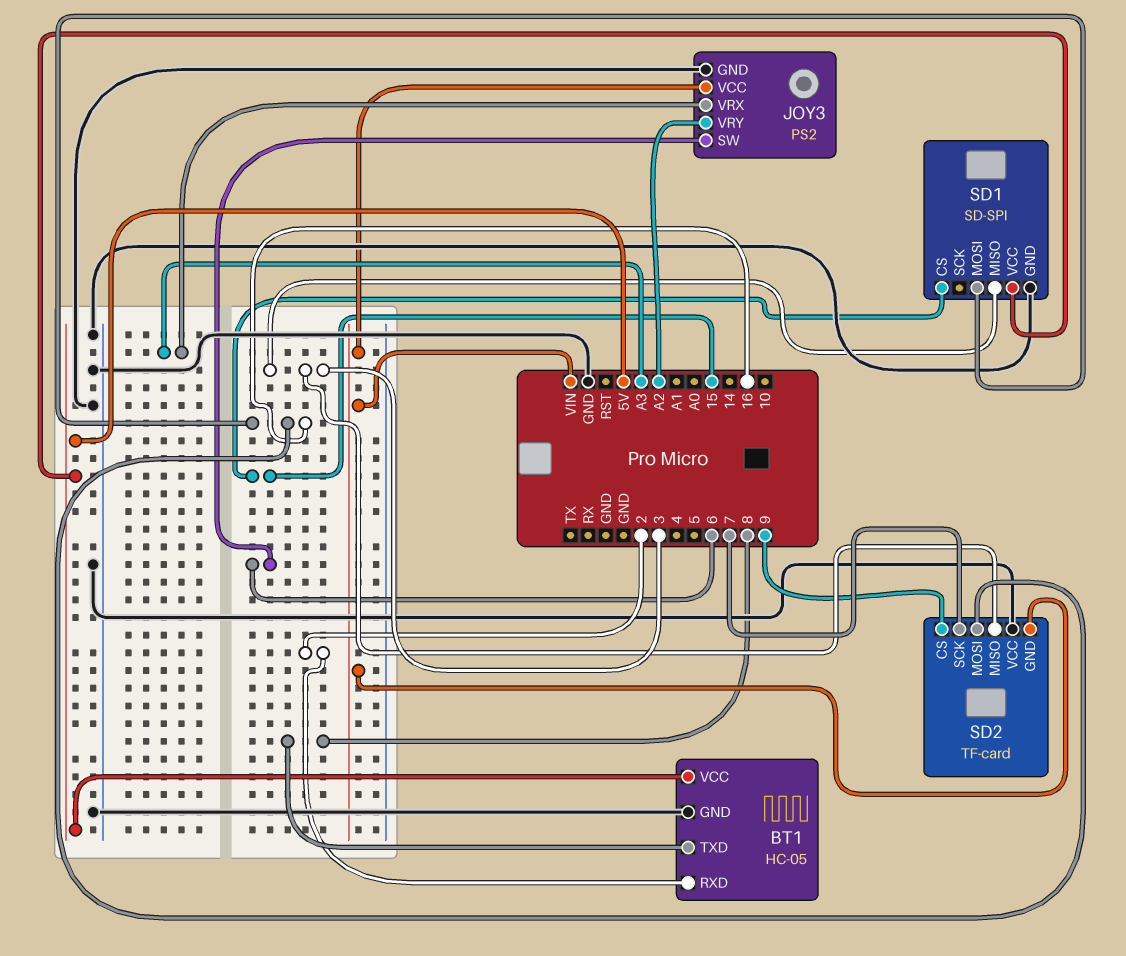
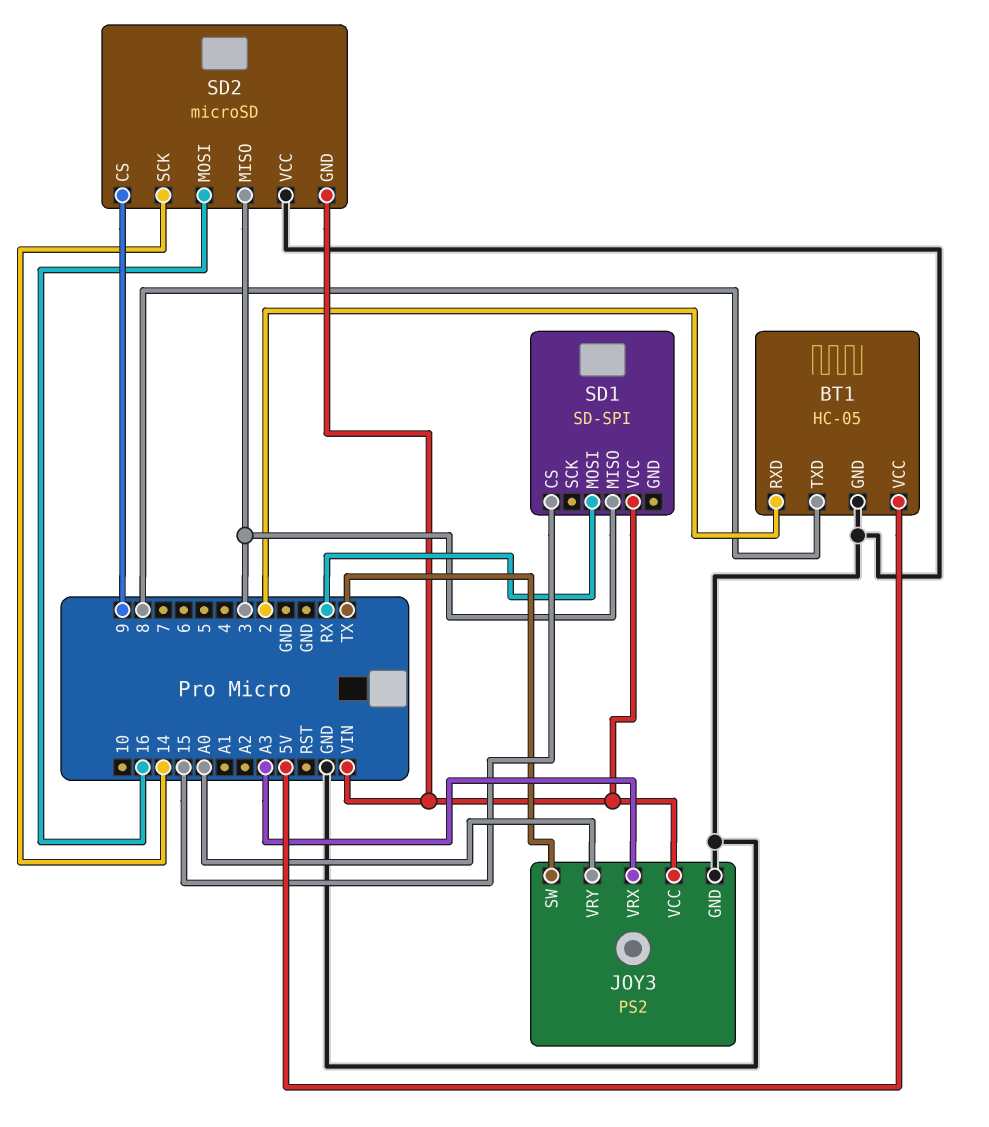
JOY3 pin SW: 6 -> TX
JOY3 pin VRY: A2 -> A0
SD1 pin GND: GND -> none
SD1 pin MOSI: 16 -> RX
SD1 pin VCC: 5V -> VIN
SD2: TF-card -> microSD
SD2 pin SCK: 7 -> 14

